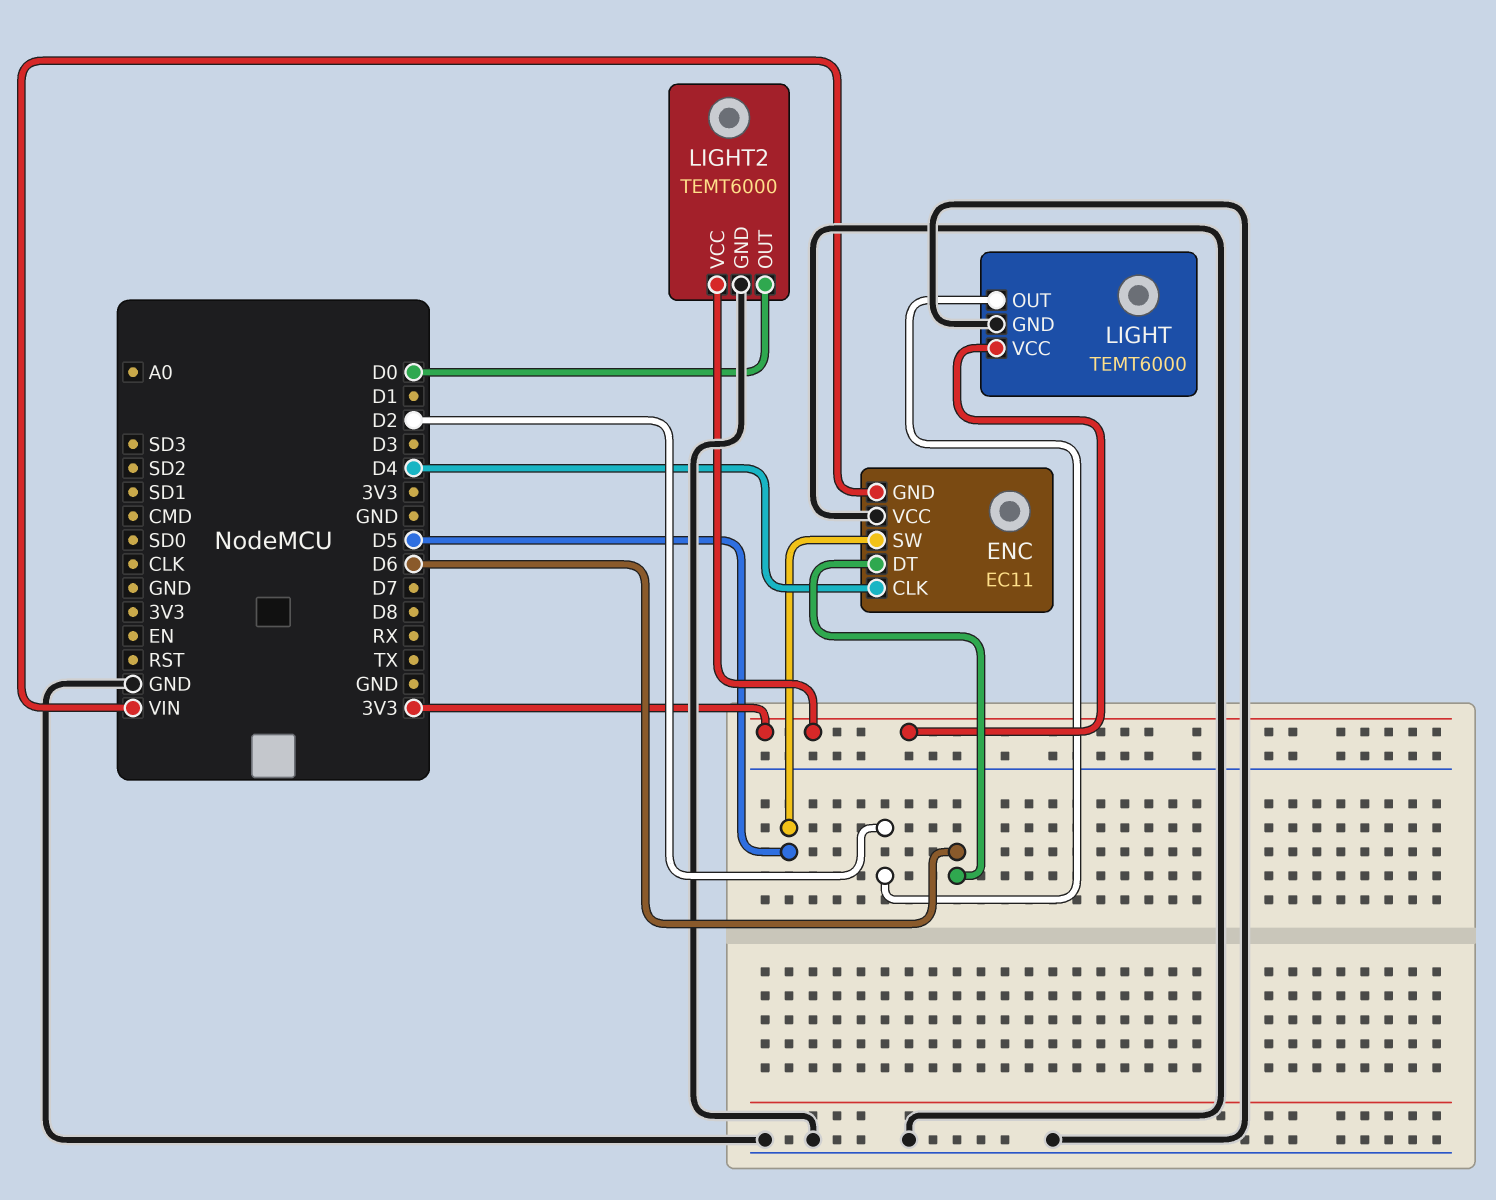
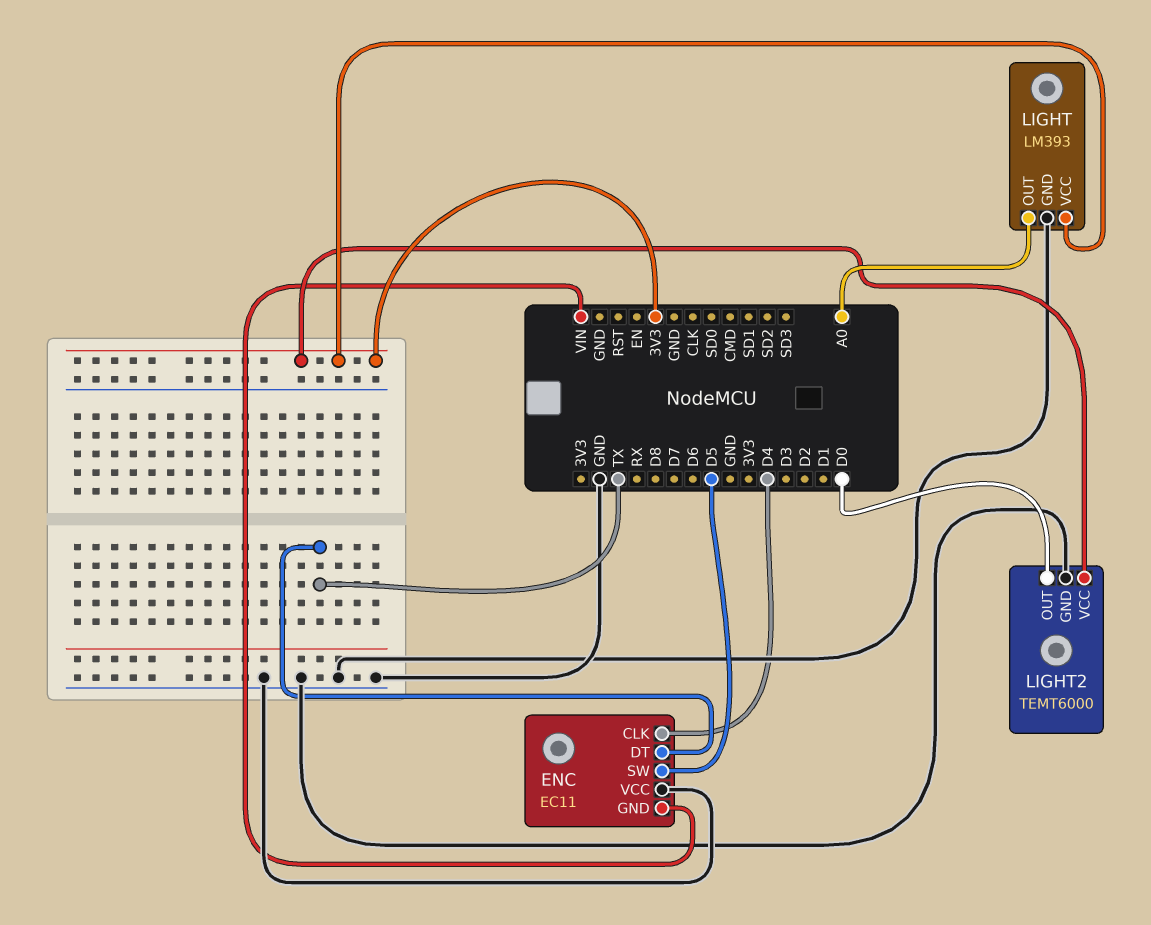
ENC pin DT: D6 -> TX
LIGHT: TEMT6000 -> LM393
LIGHT pin OUT: D2 -> A0

